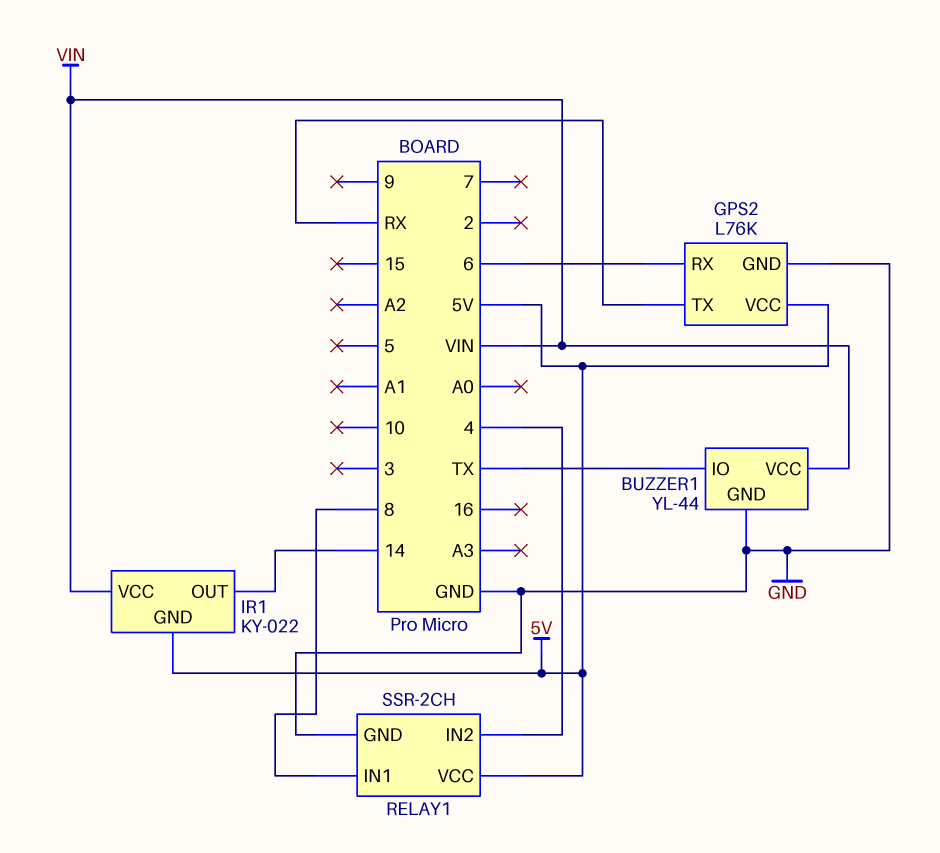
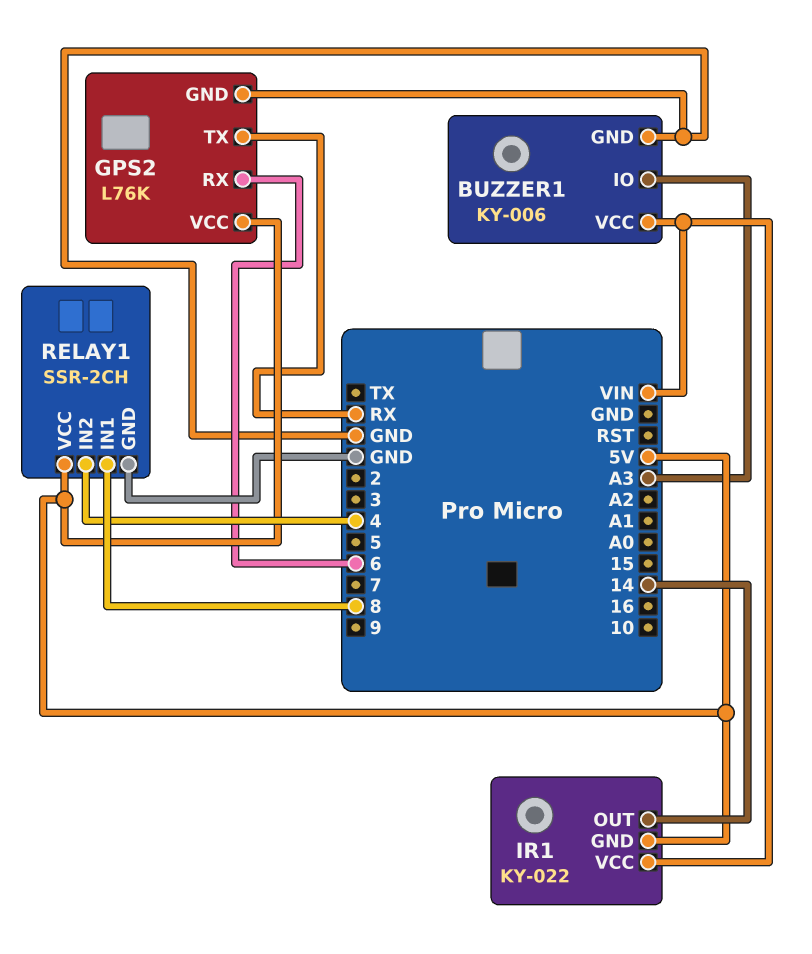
BUZZER1: YL-44 -> KY-006
BUZZER1 pin IO: TX -> A3

